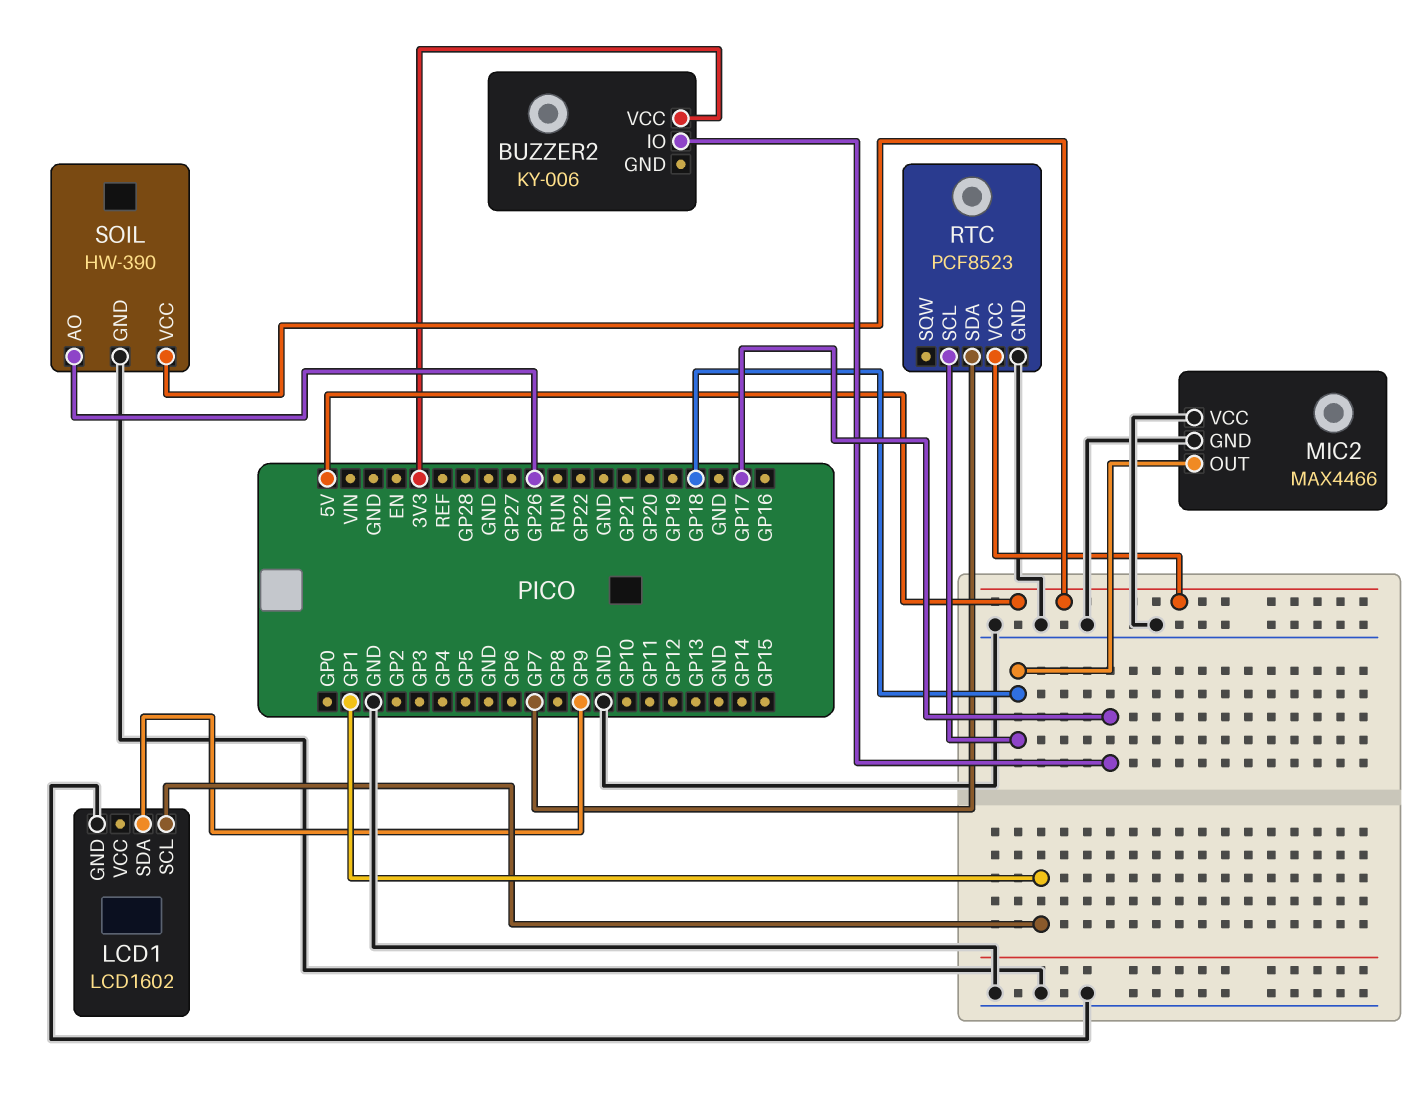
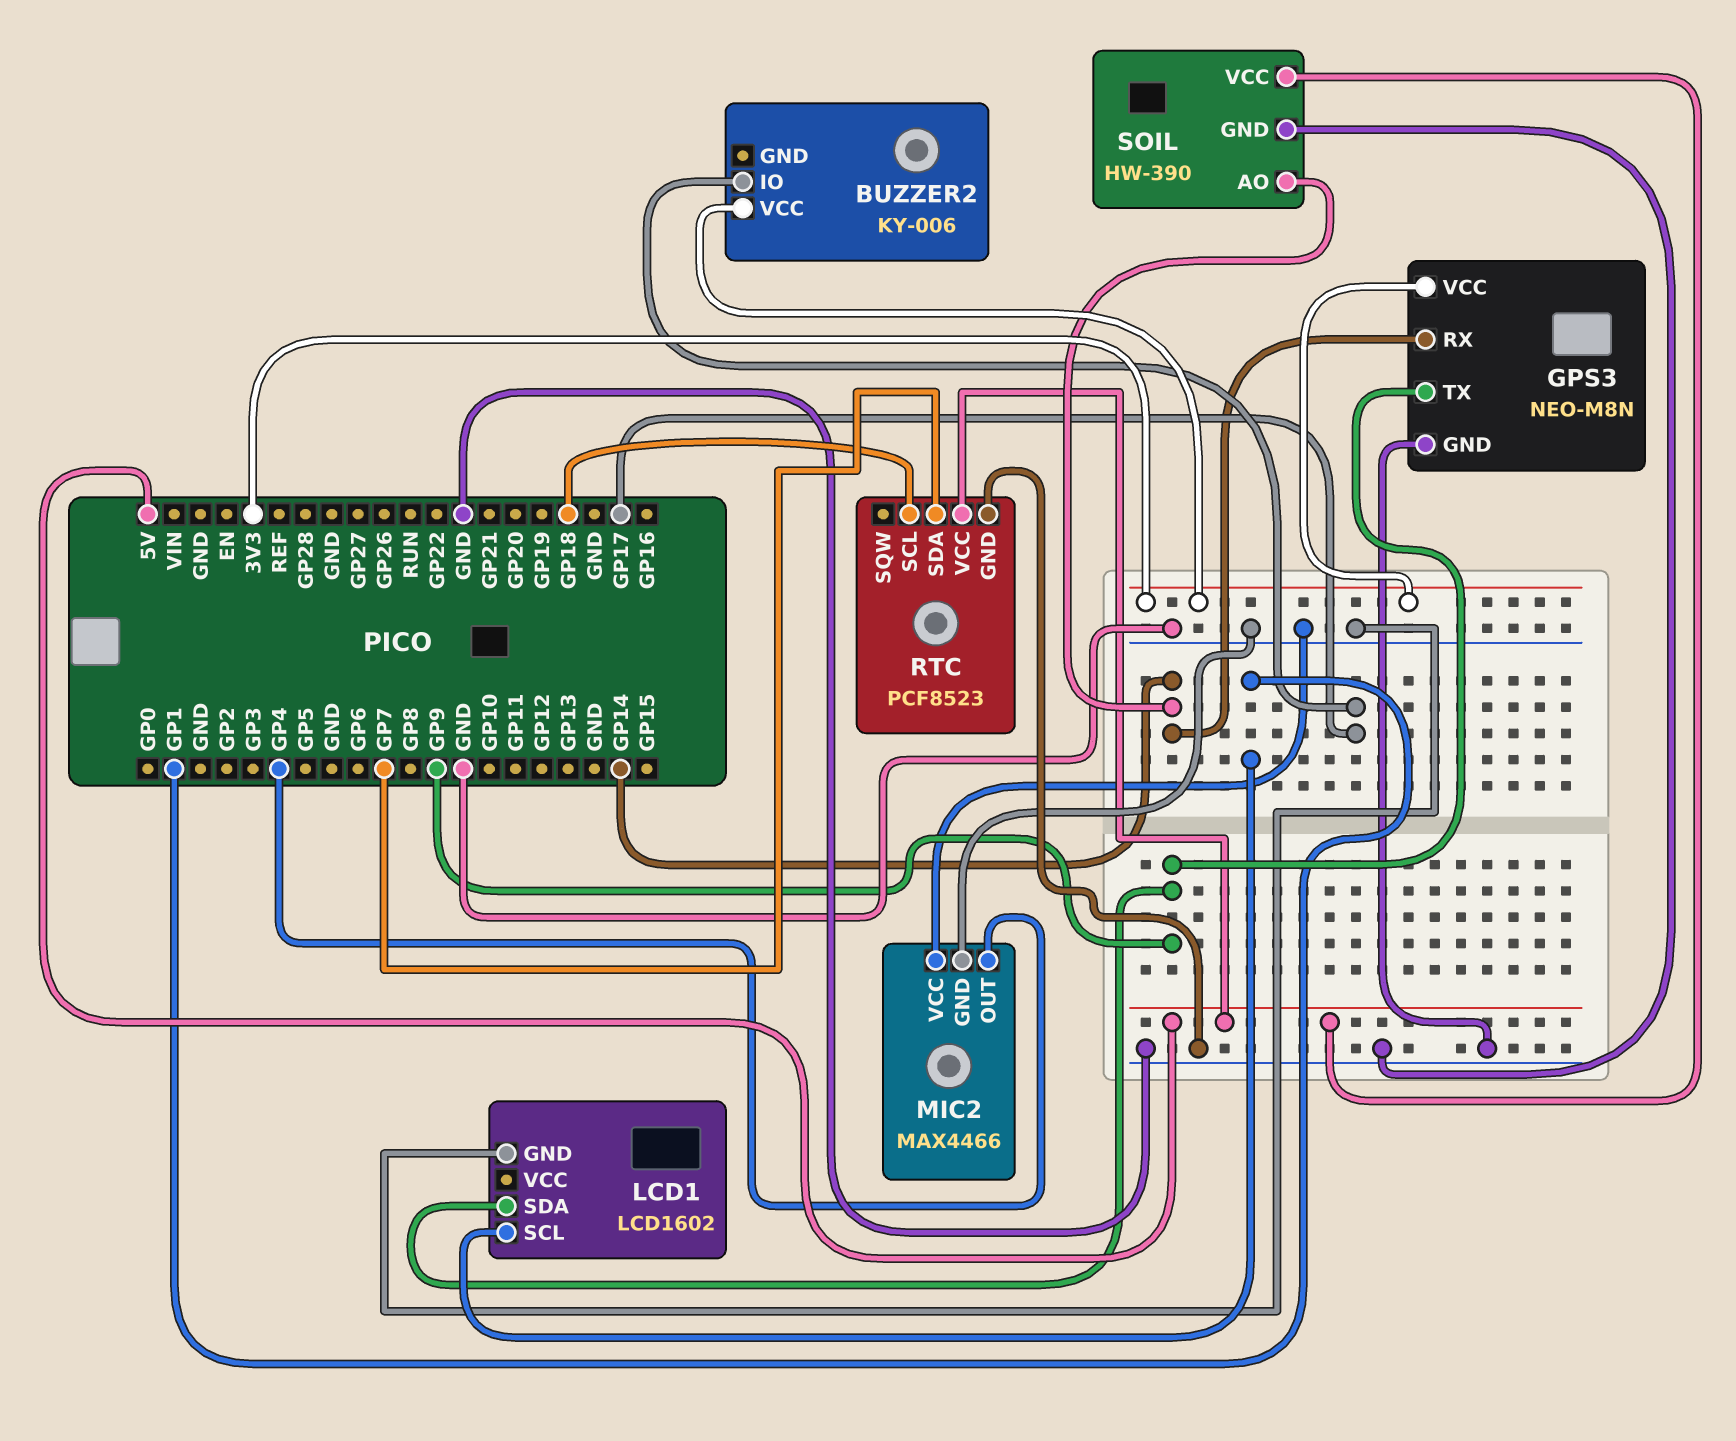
GPS3: none -> NEO-M8N
GPS3 pin GND: none -> GND
GPS3 pin RX: none -> GP14
GPS3 pin TX: none -> GP9
GPS3 pin VCC: none -> 3V3
MIC2 pin OUT: GP18 -> GP4
SOIL pin AO: GP26 -> GP14

